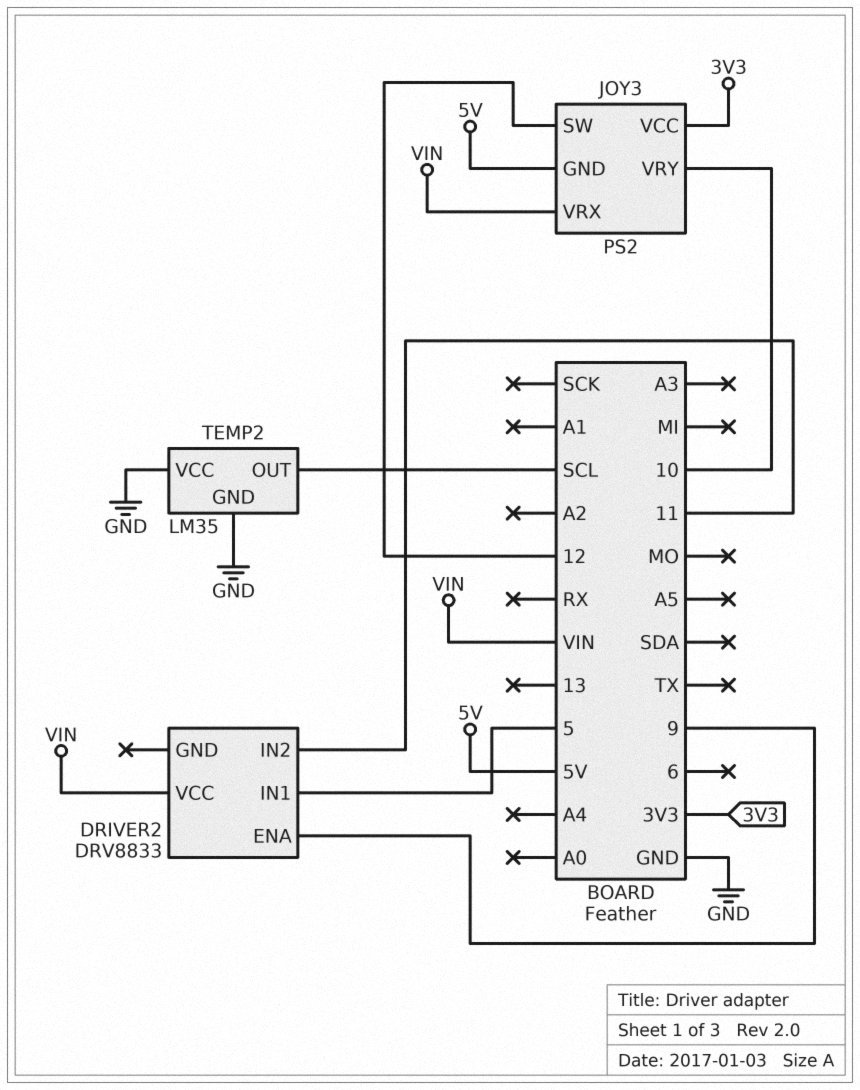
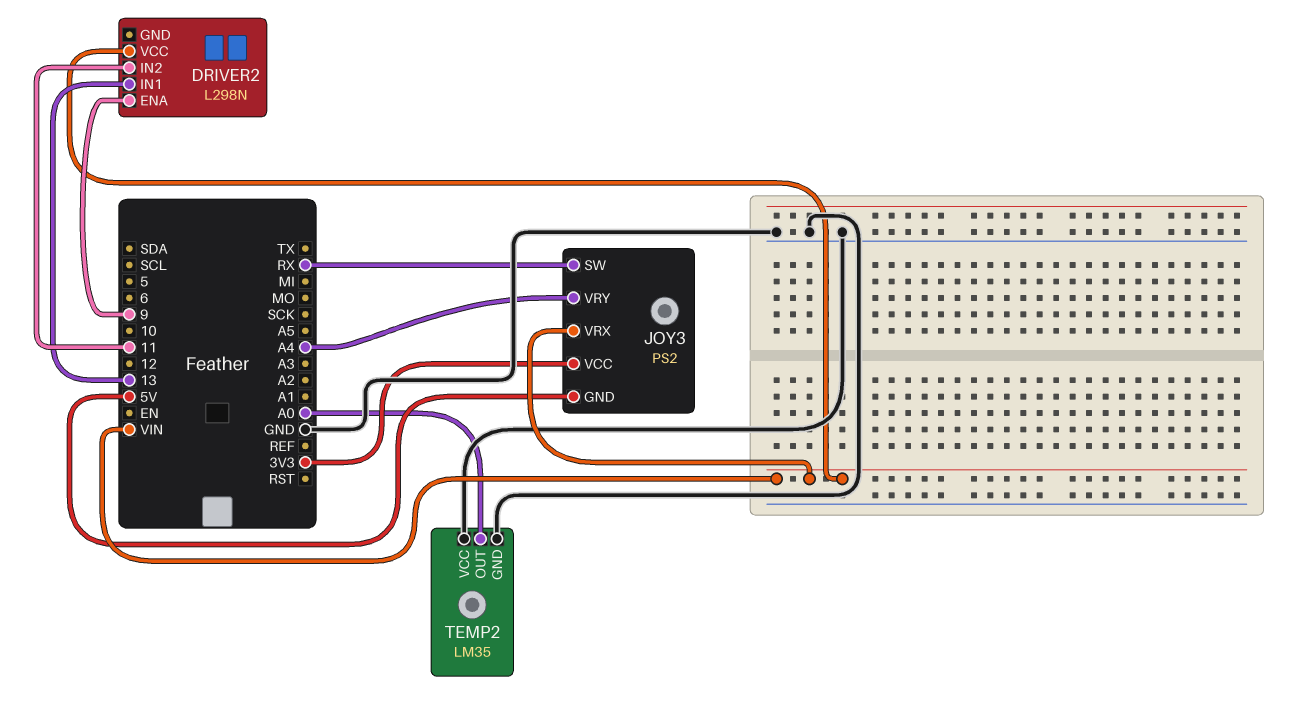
DRIVER2: DRV8833 -> L298N
DRIVER2 pin IN1: 5 -> 13
JOY3 pin SW: 12 -> RX
JOY3 pin VRY: 10 -> A4
TEMP2 pin OUT: SCL -> A0

